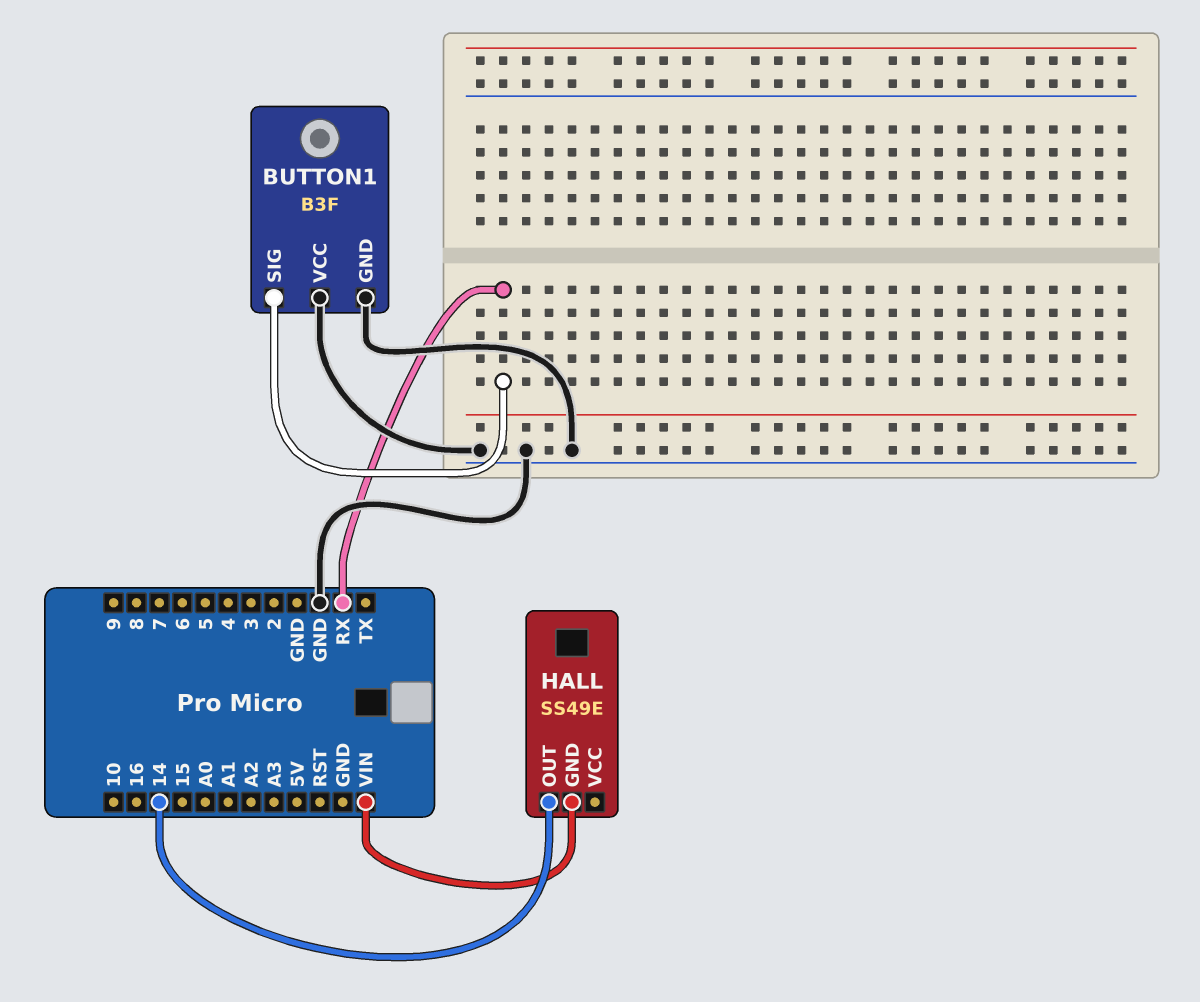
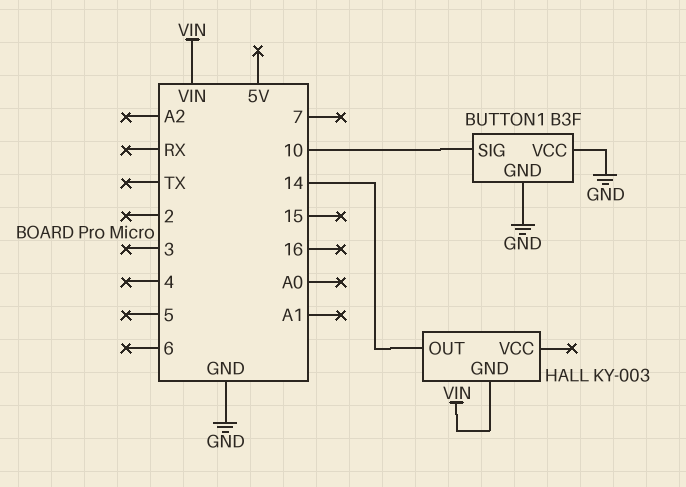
BUTTON1 pin SIG: RX -> 10
HALL: SS49E -> KY-003

